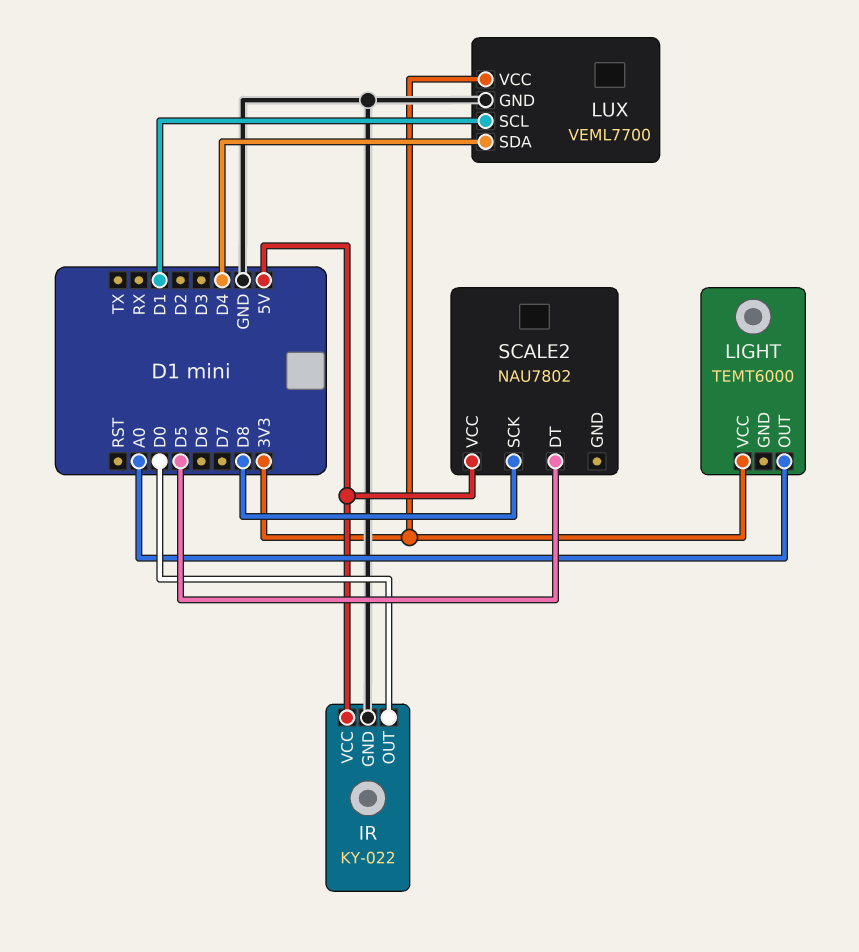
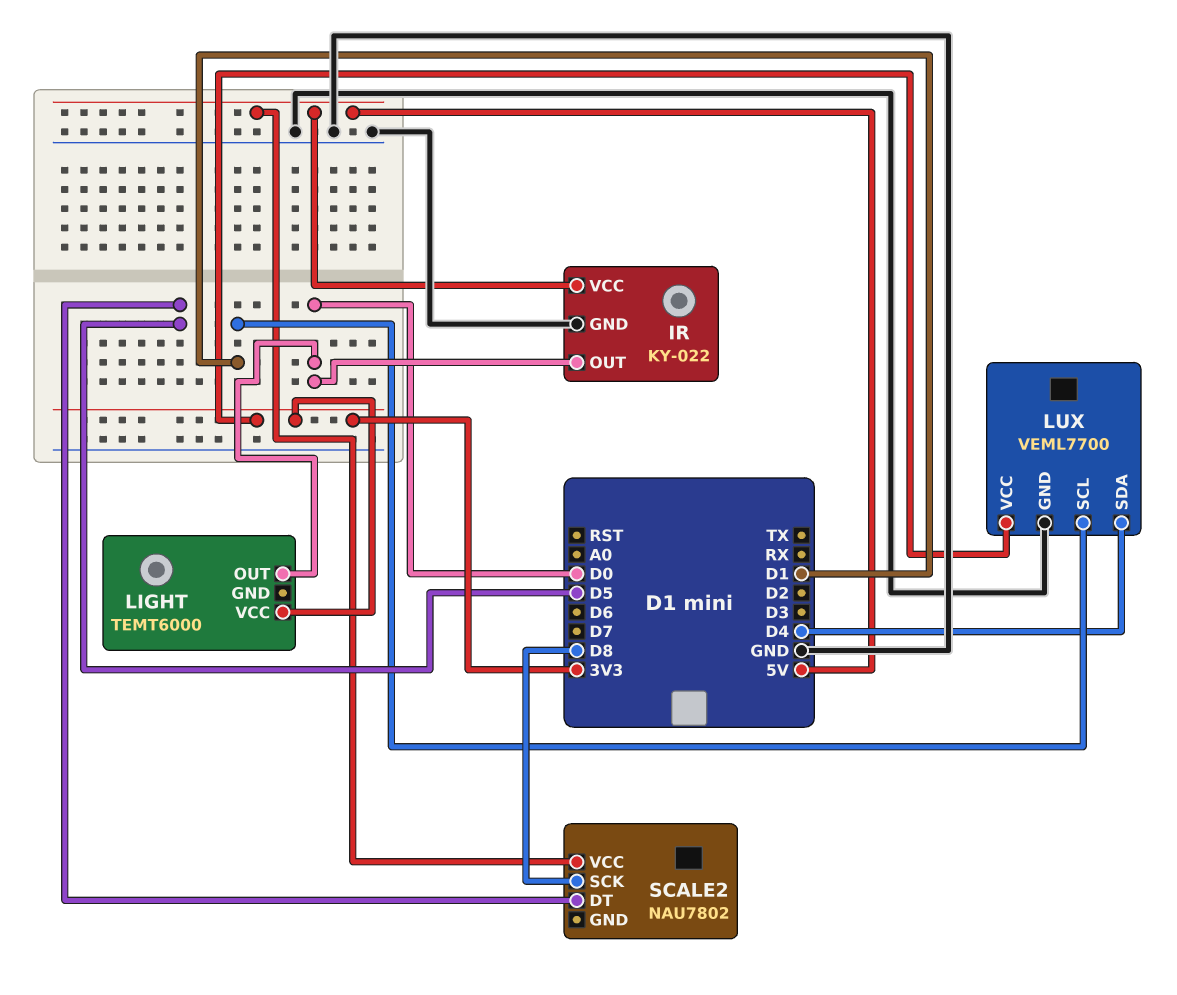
LIGHT pin OUT: A0 -> D0

